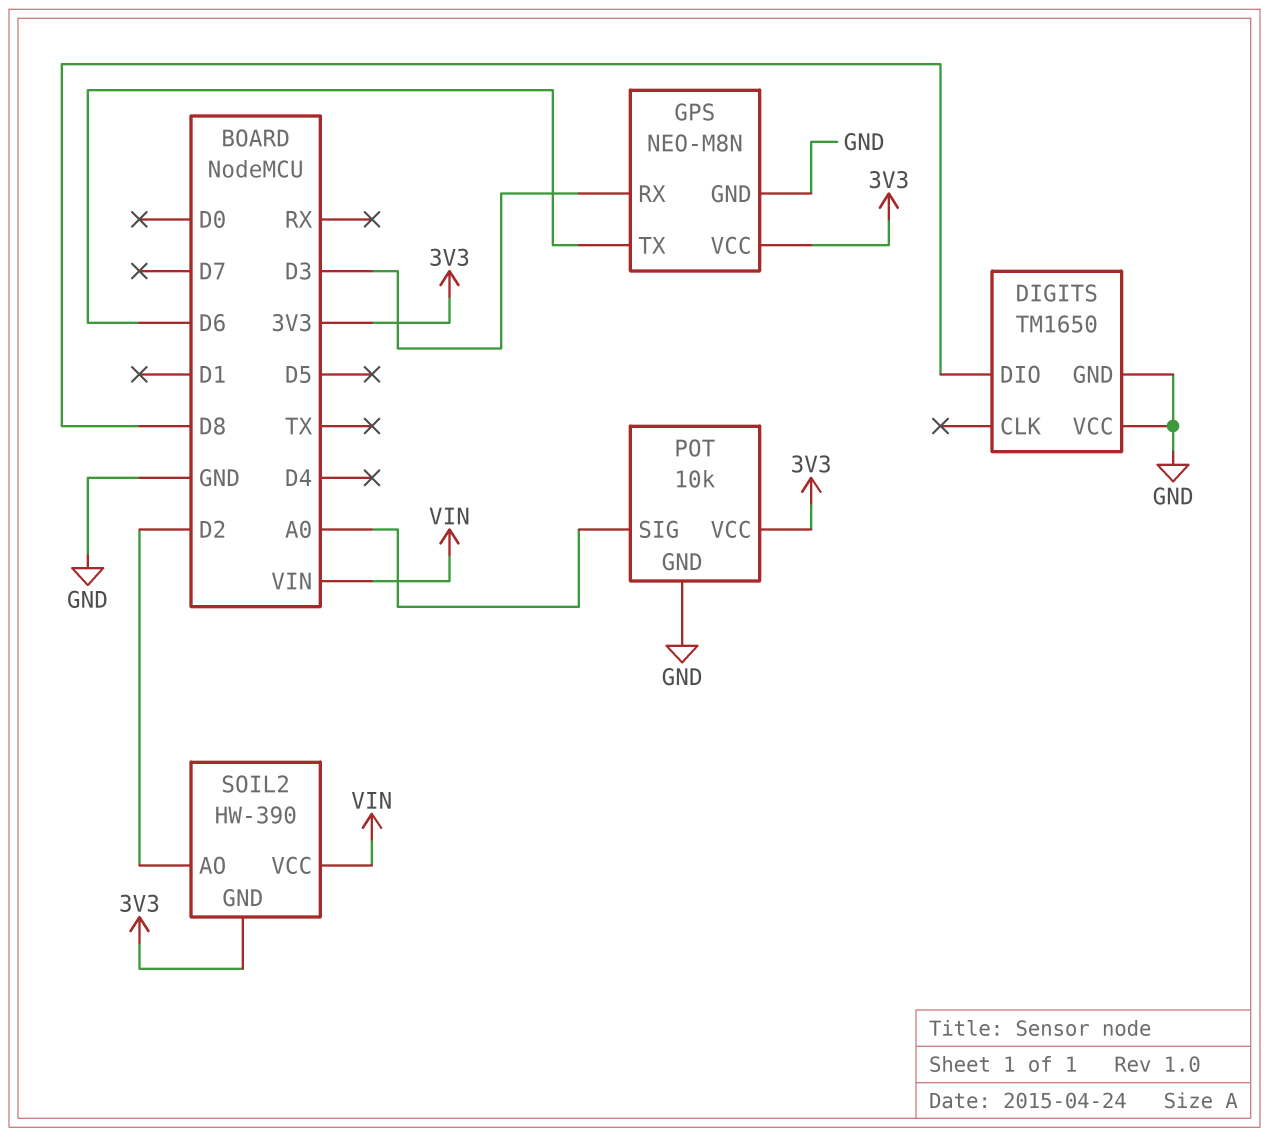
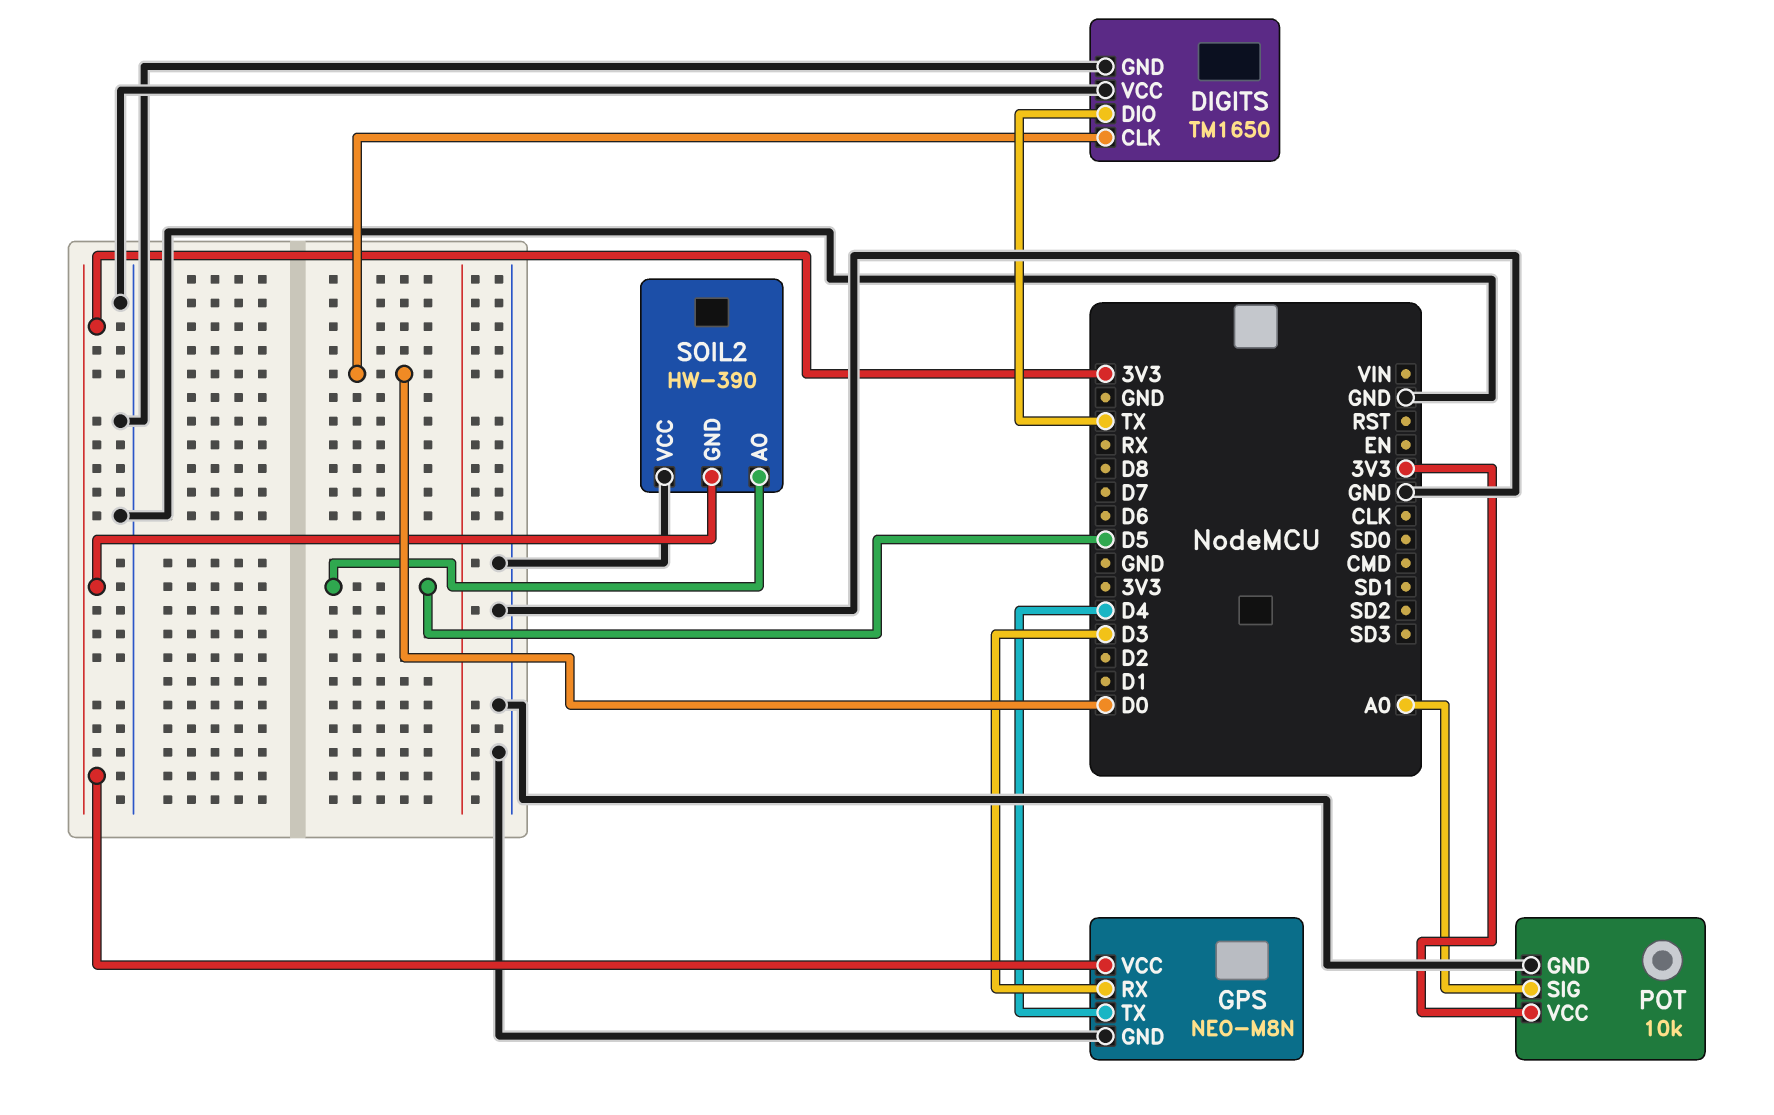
DIGITS pin CLK: none -> D0
DIGITS pin DIO: D8 -> TX
GPS pin TX: D6 -> D4
SOIL2 pin AO: D2 -> D5
SOIL2 pin VCC: VIN -> GND

